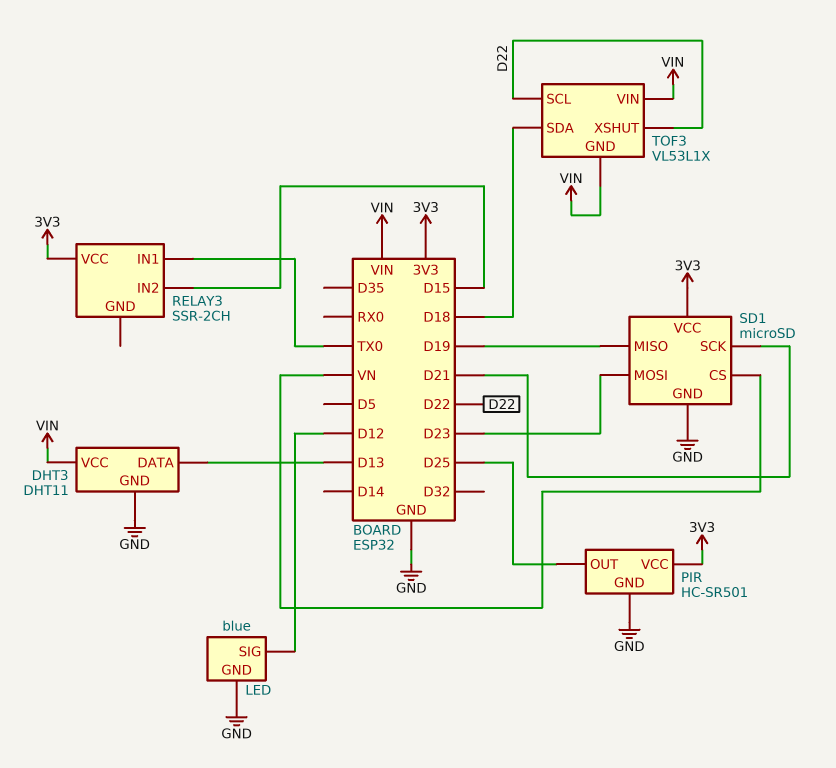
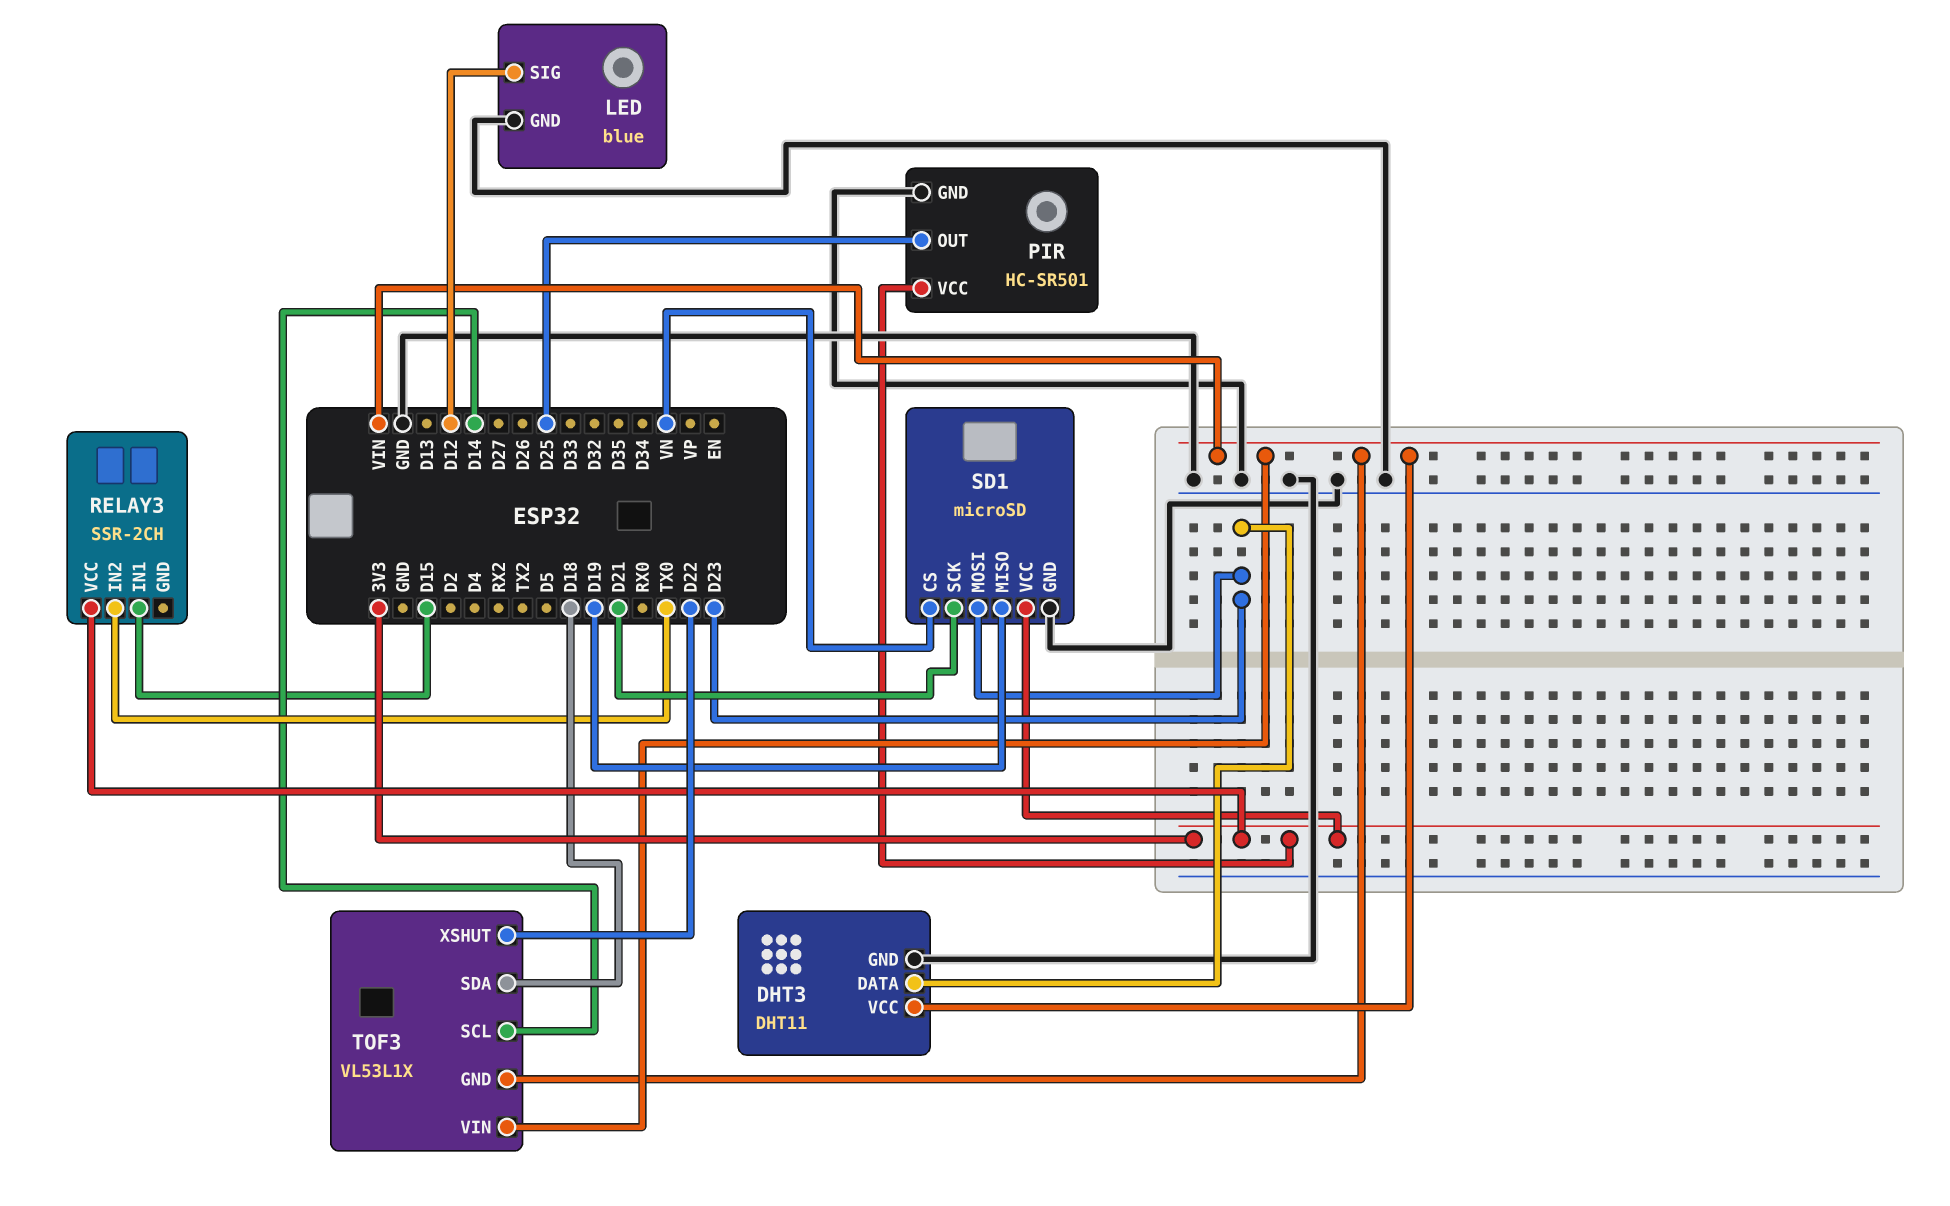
DHT3 pin DATA: D13 -> D23
RELAY3 pin IN1: TX0 -> D15
RELAY3 pin IN2: D15 -> TX0
TOF3 pin SCL: D22 -> D14

